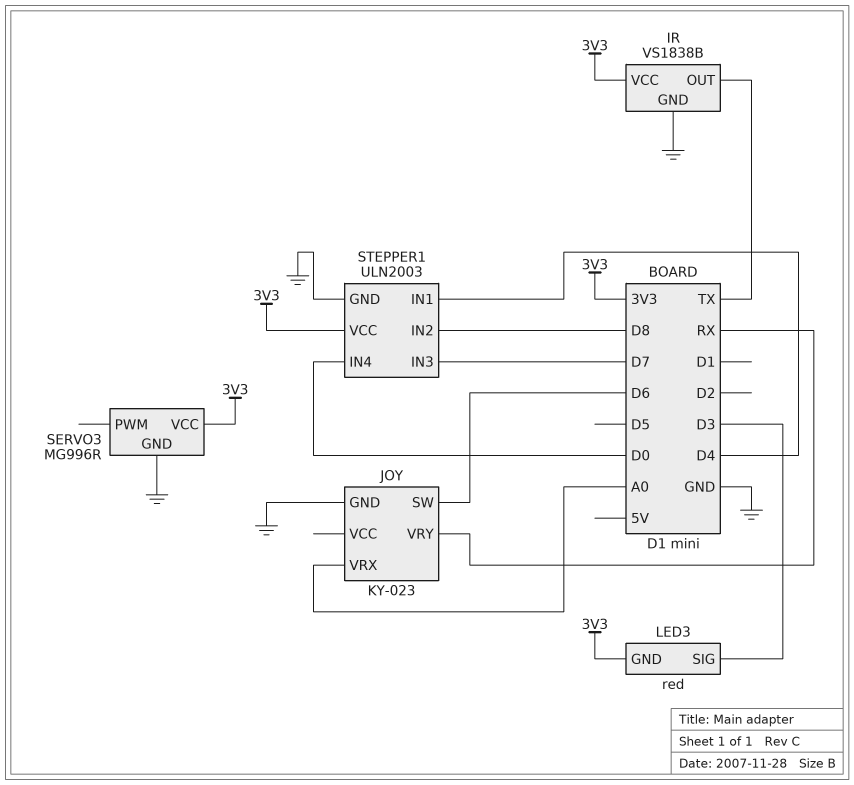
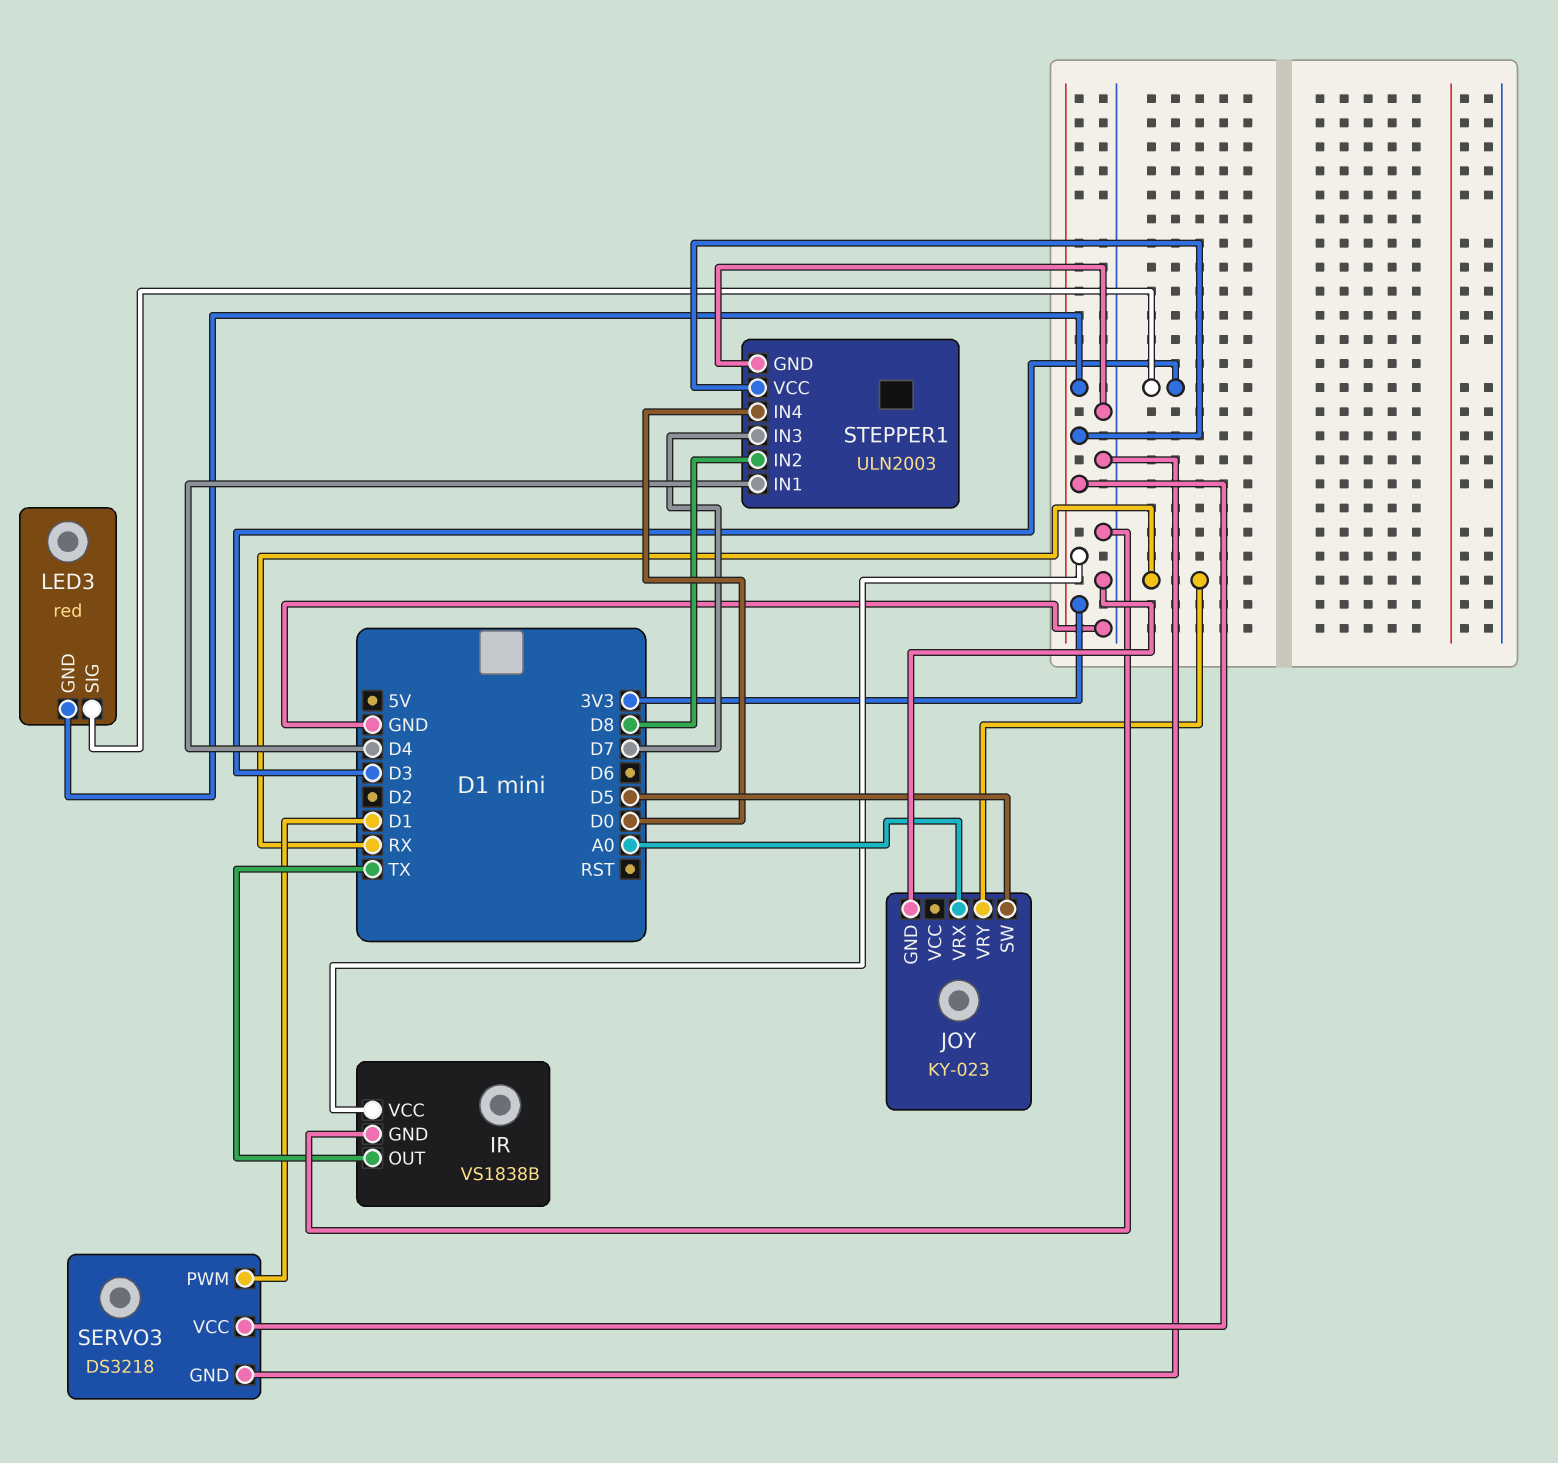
JOY pin SW: D6 -> D5
SERVO3: MG996R -> DS3218
SERVO3 pin PWM: none -> D1

